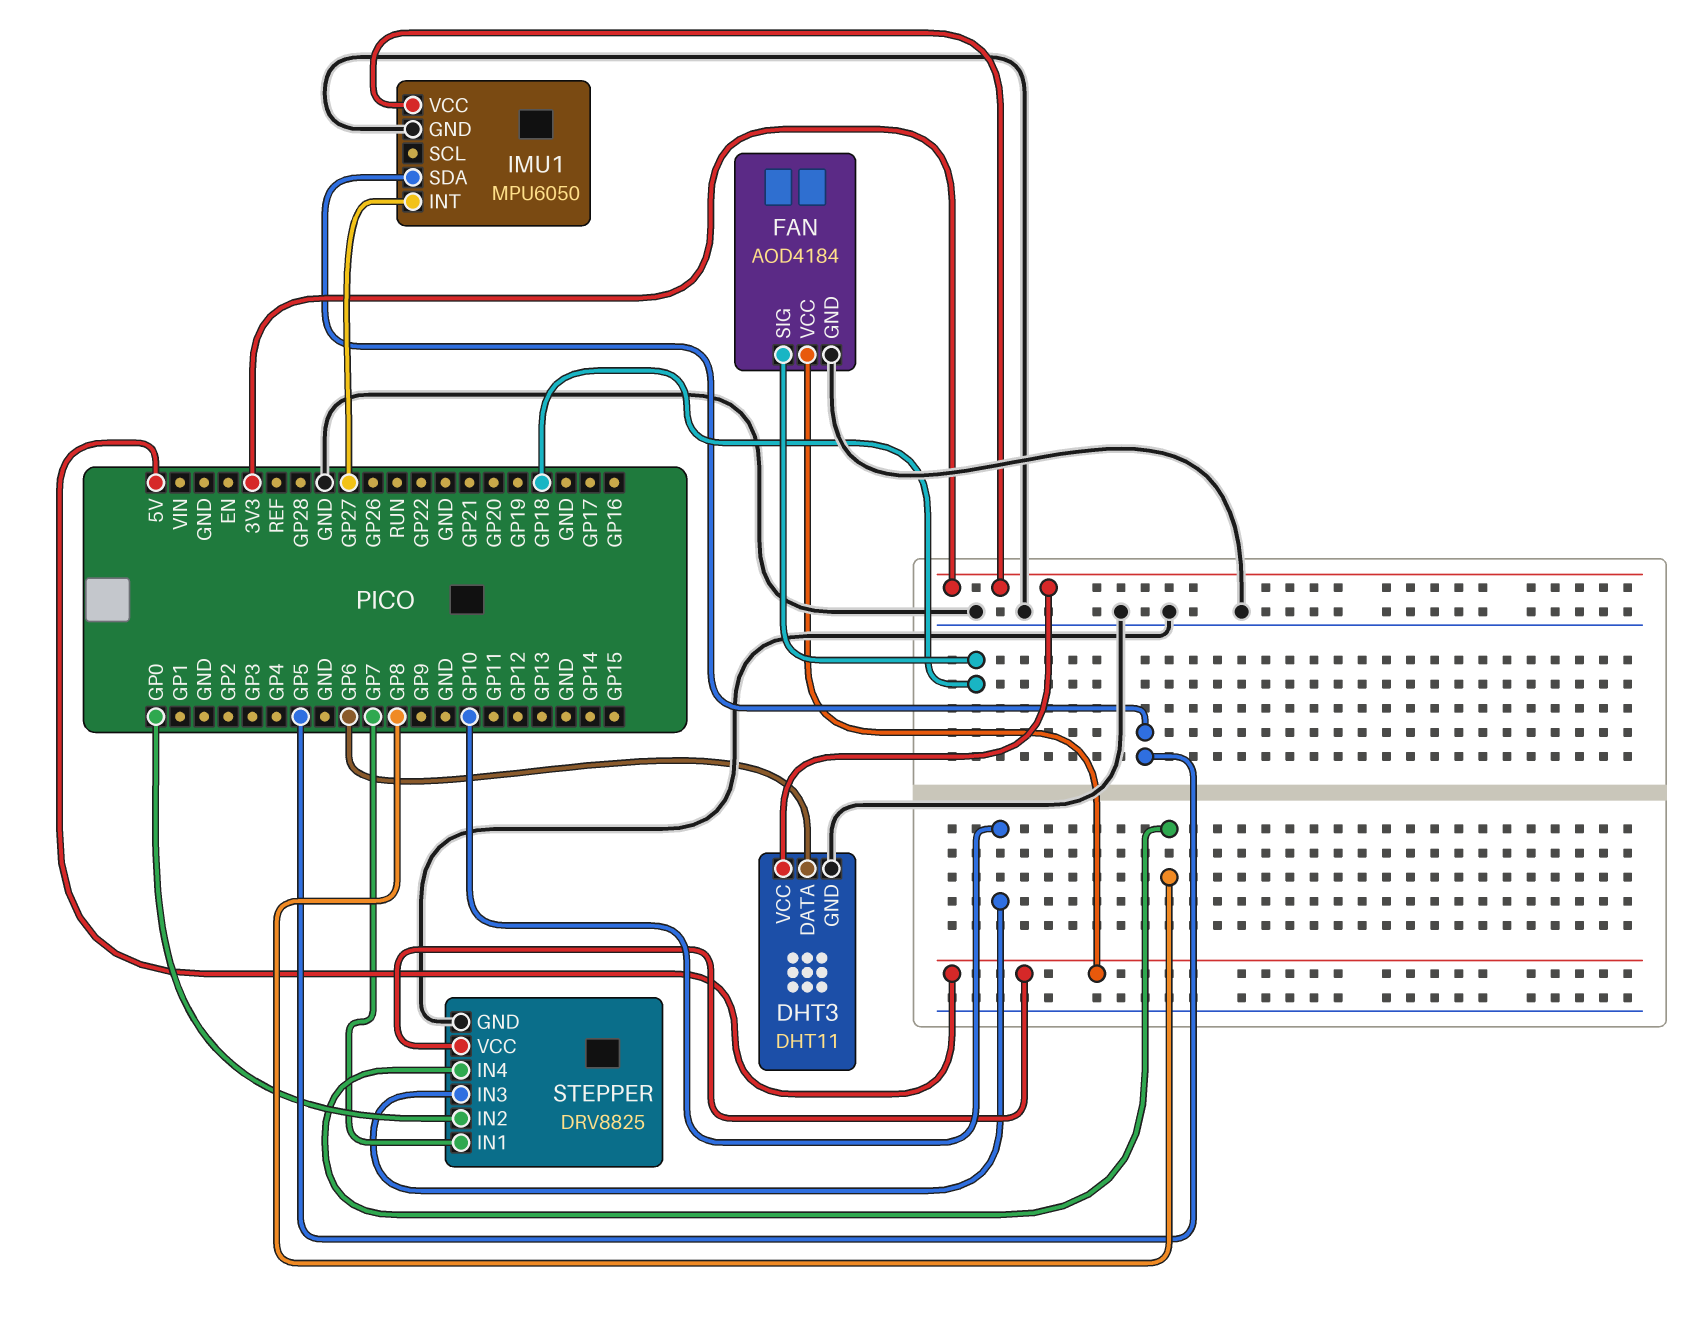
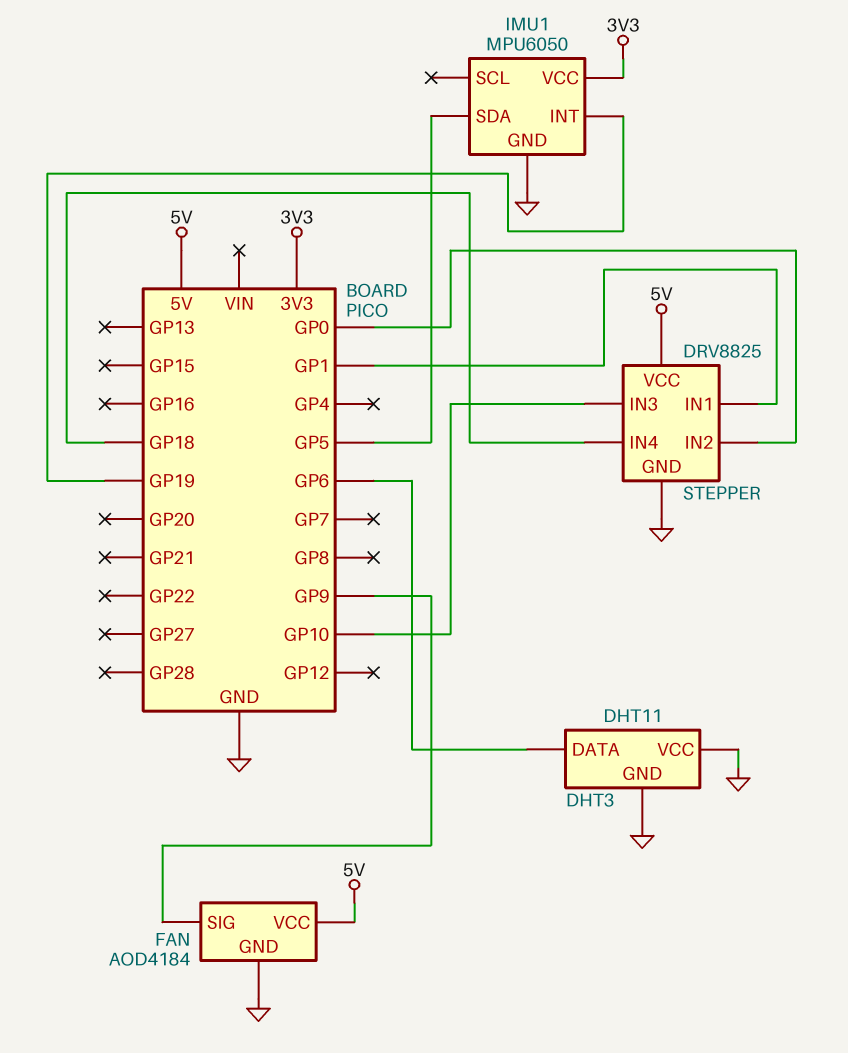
DHT3 pin VCC: 3V3 -> GND
FAN pin SIG: GP18 -> GP9
IMU1 pin INT: GP27 -> GP19
STEPPER pin IN1: GP7 -> GP1
STEPPER pin IN4: GP8 -> GP18

